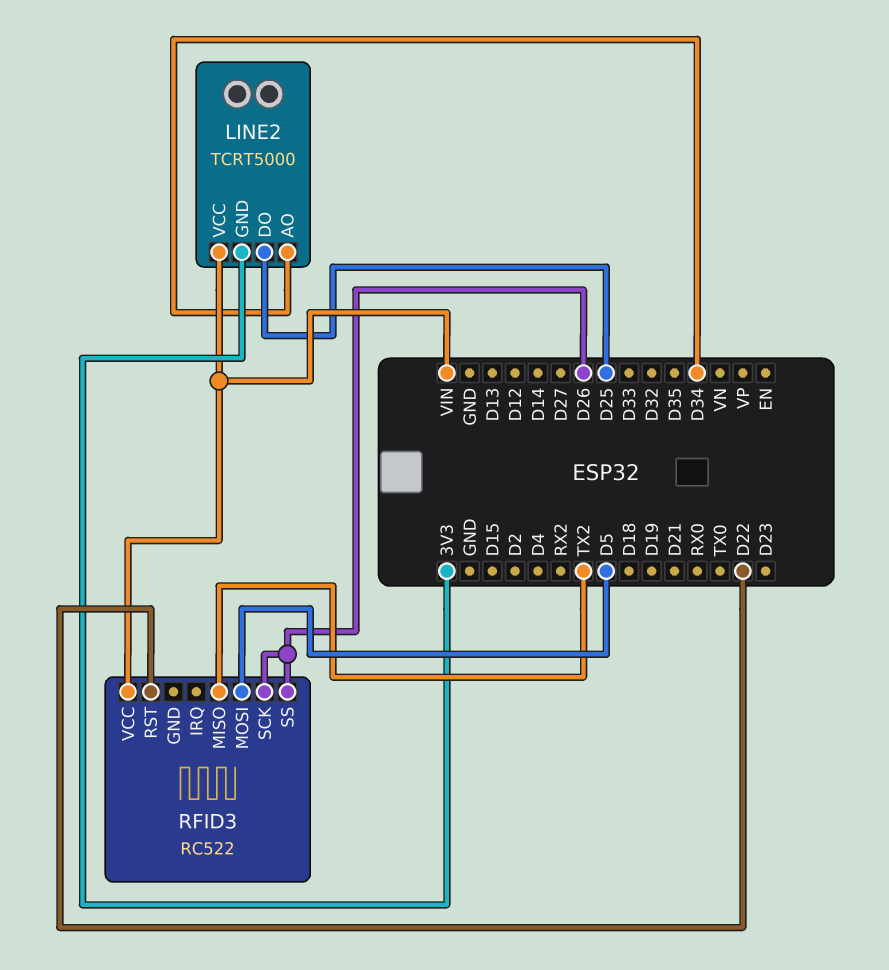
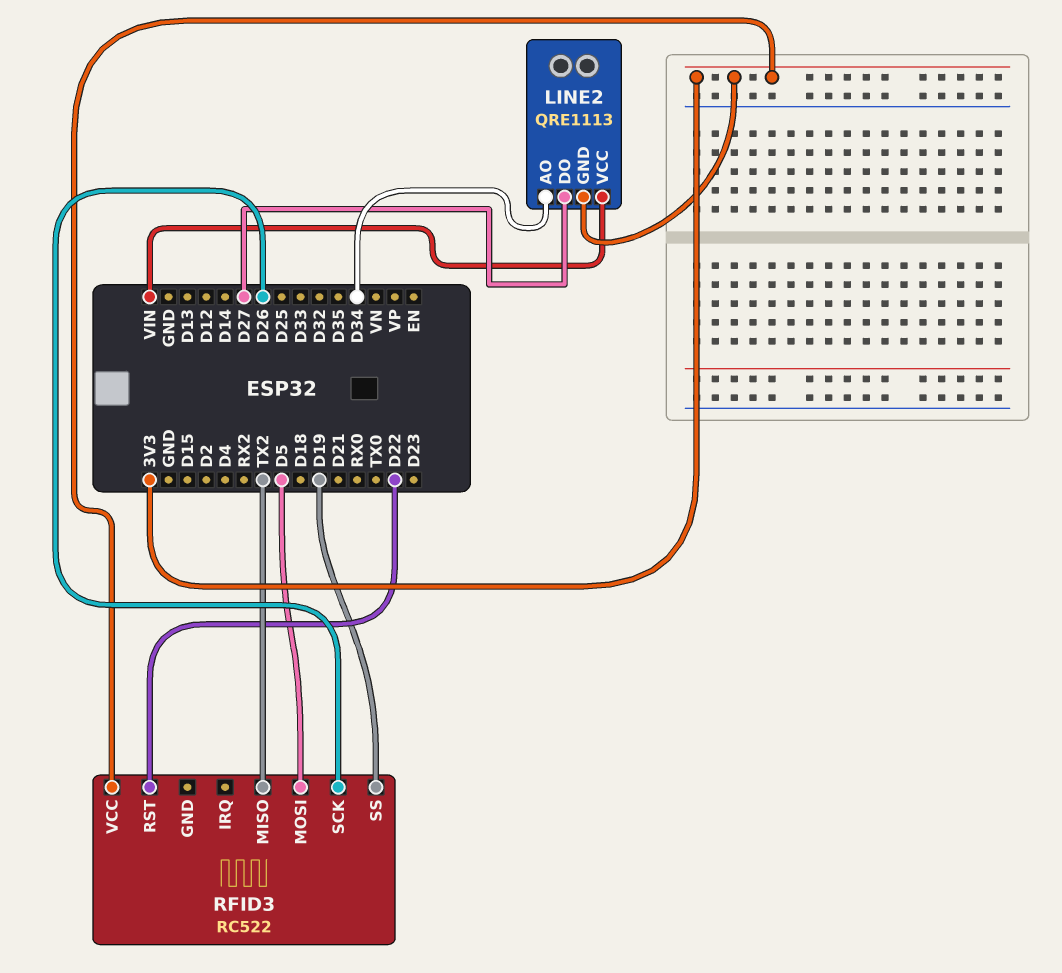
LINE2: TCRT5000 -> QRE1113
LINE2 pin DO: D25 -> D27
RFID3 pin SS: D26 -> D19
RFID3 pin VCC: VIN -> 3V3

